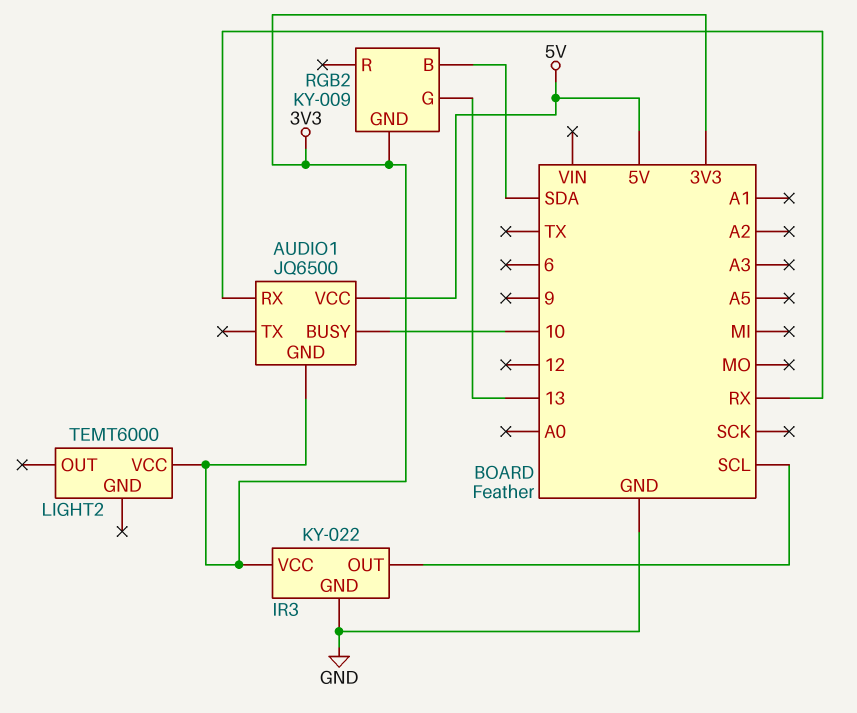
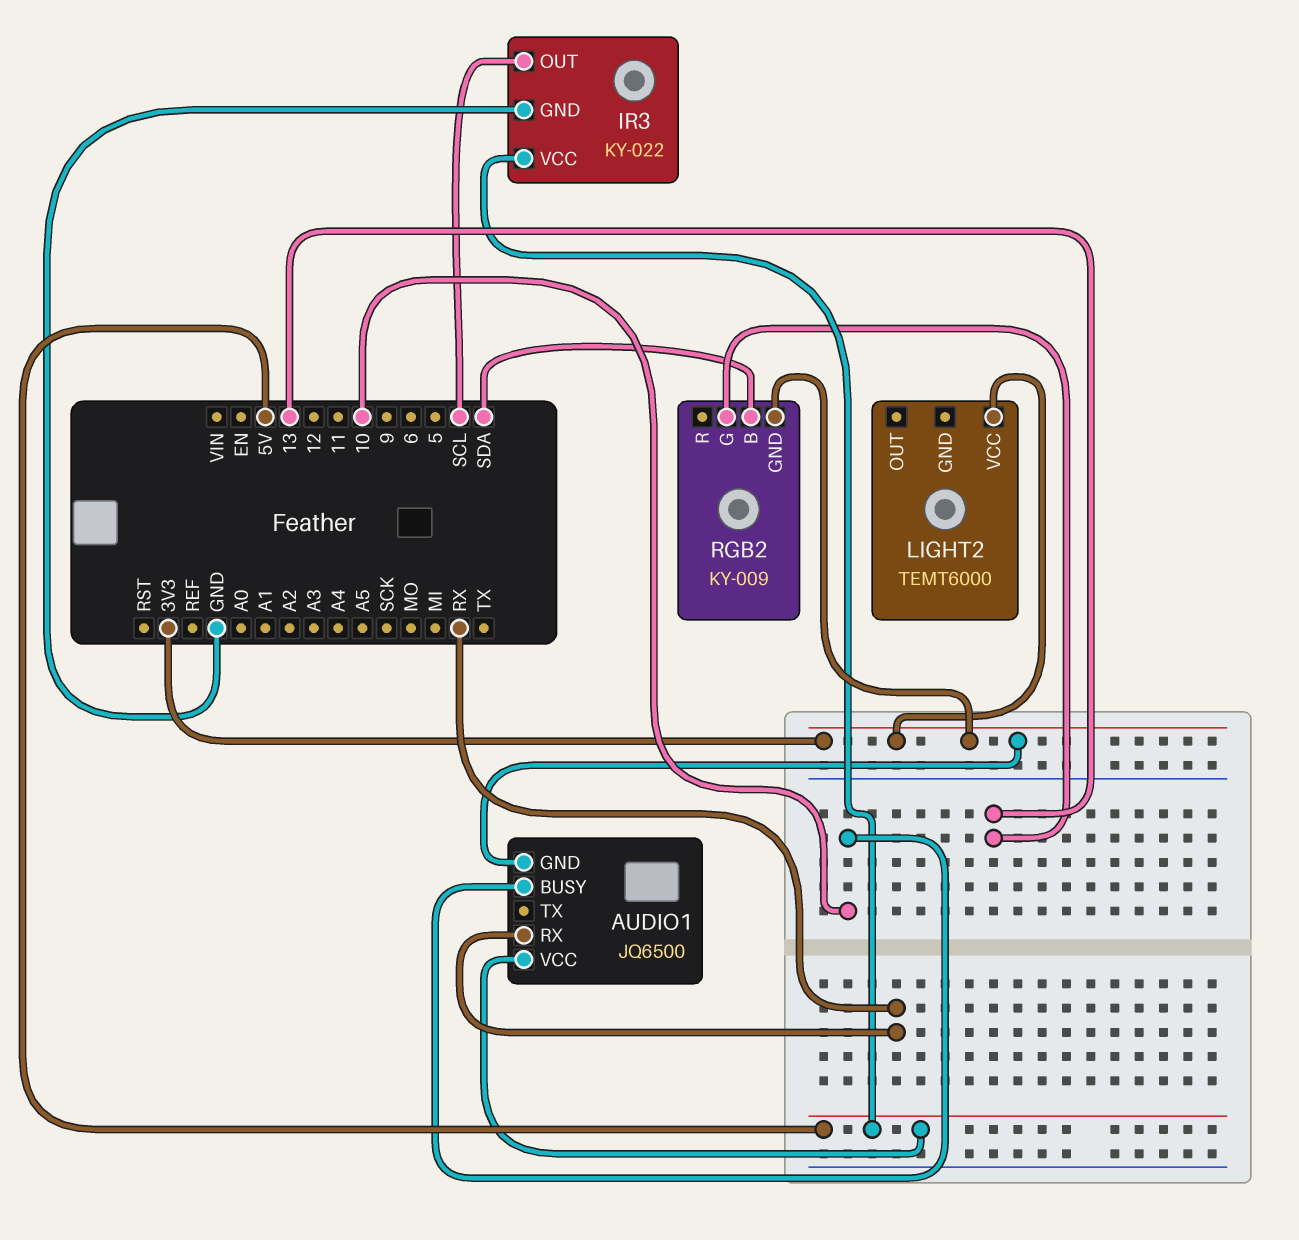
IR3 pin VCC: 3V3 -> 5V

